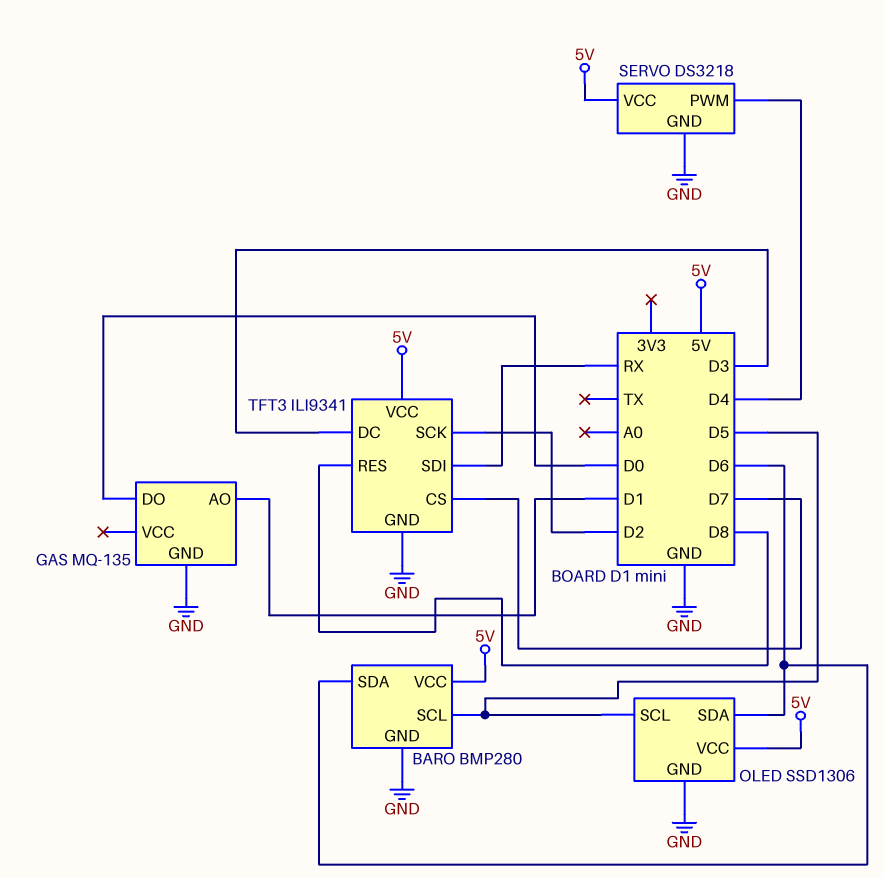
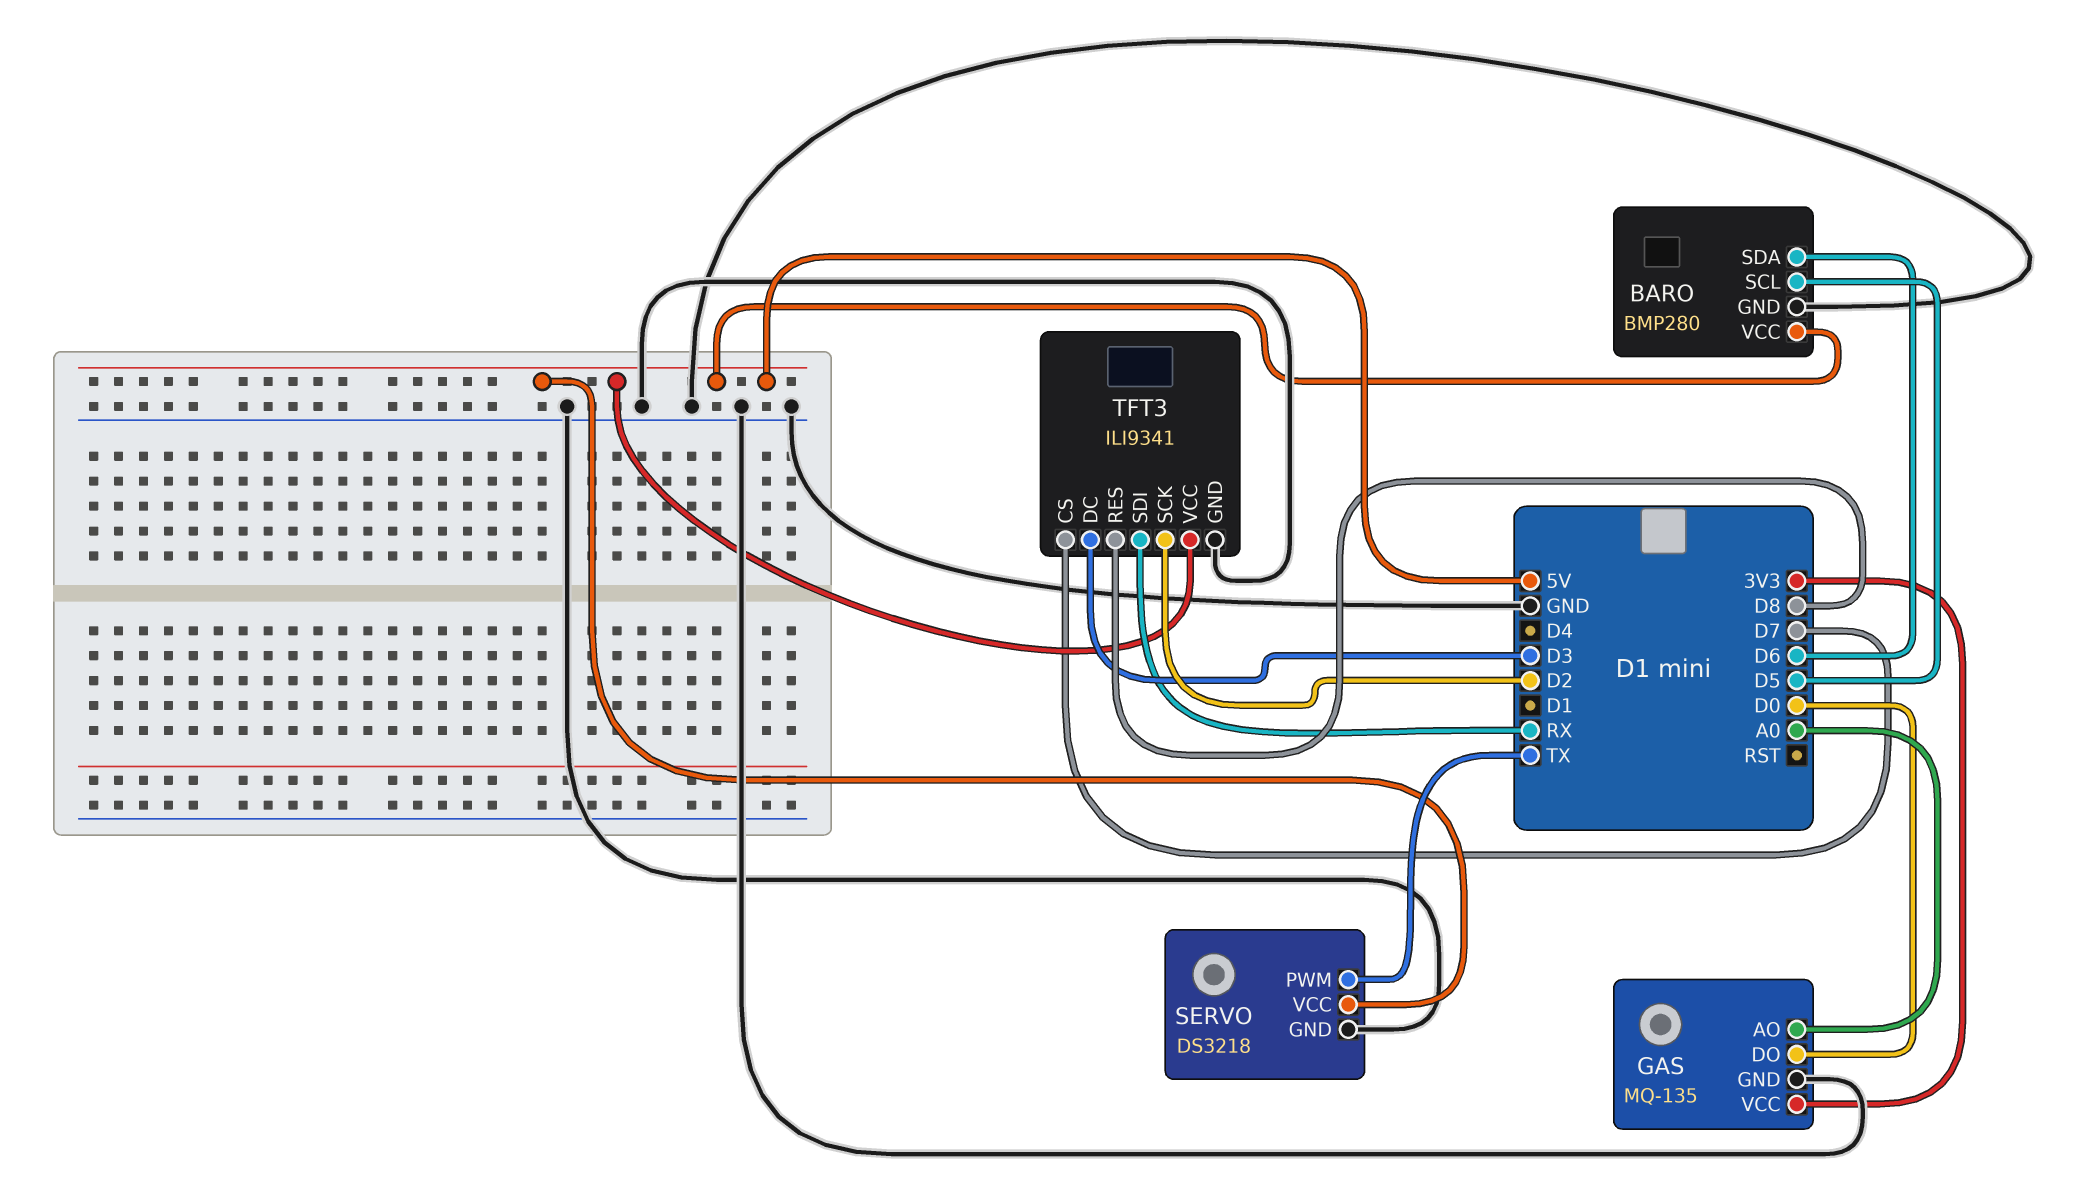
GAS pin AO: D1 -> A0
GAS pin VCC: none -> 3V3
OLED: SSD1306 -> none
OLED pin GND: GND -> none
OLED pin SCL: D5 -> none
OLED pin SDA: D6 -> none
OLED pin VCC: 5V -> none
SERVO pin PWM: D4 -> TX

